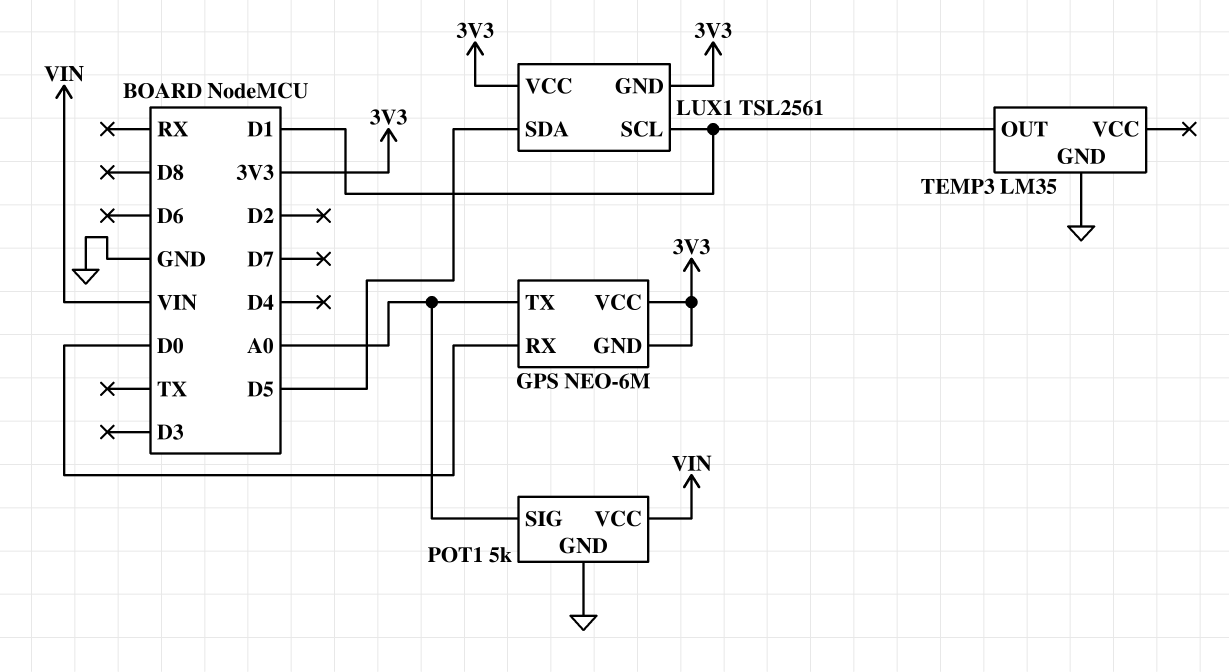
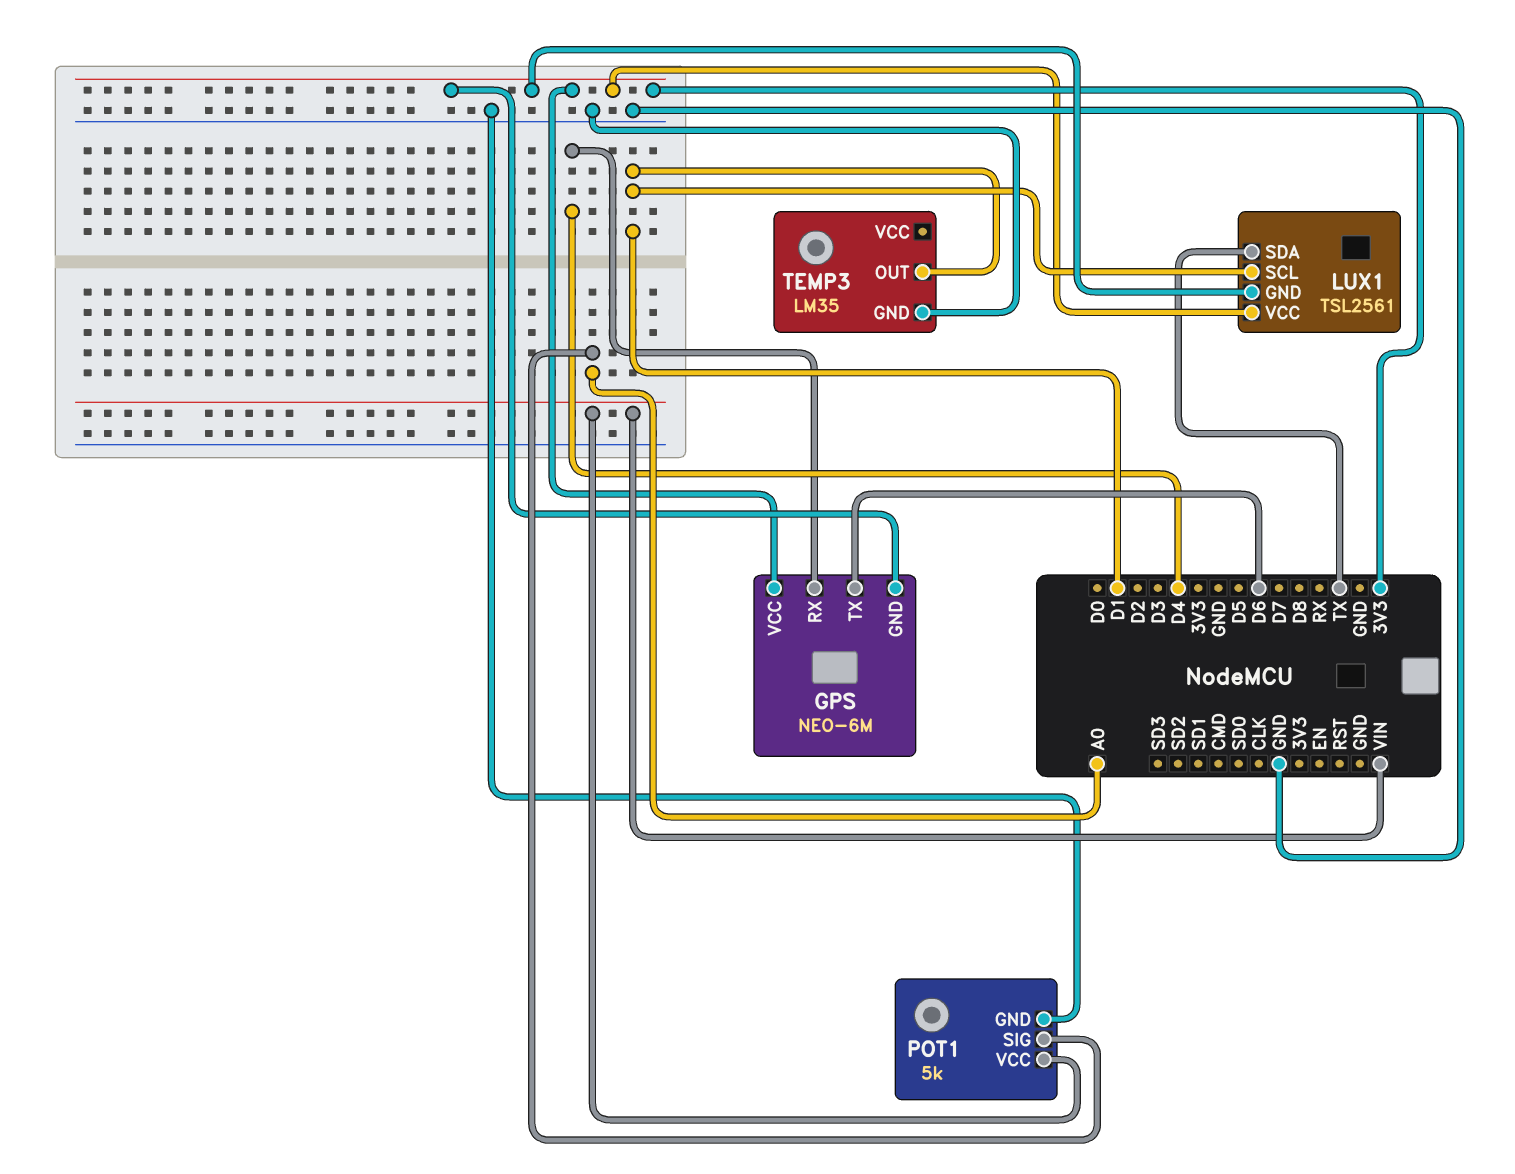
GPS pin RX: D0 -> D4
GPS pin TX: A0 -> D6
LUX1 pin SDA: D5 -> TX

